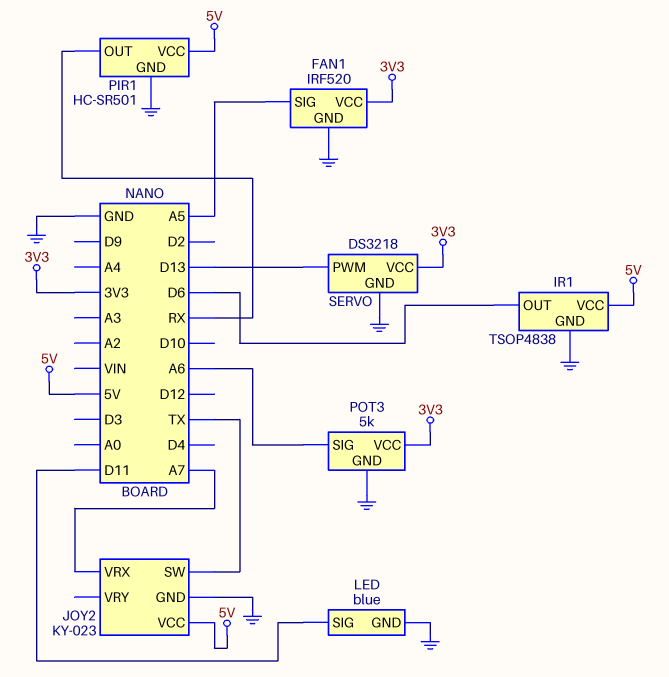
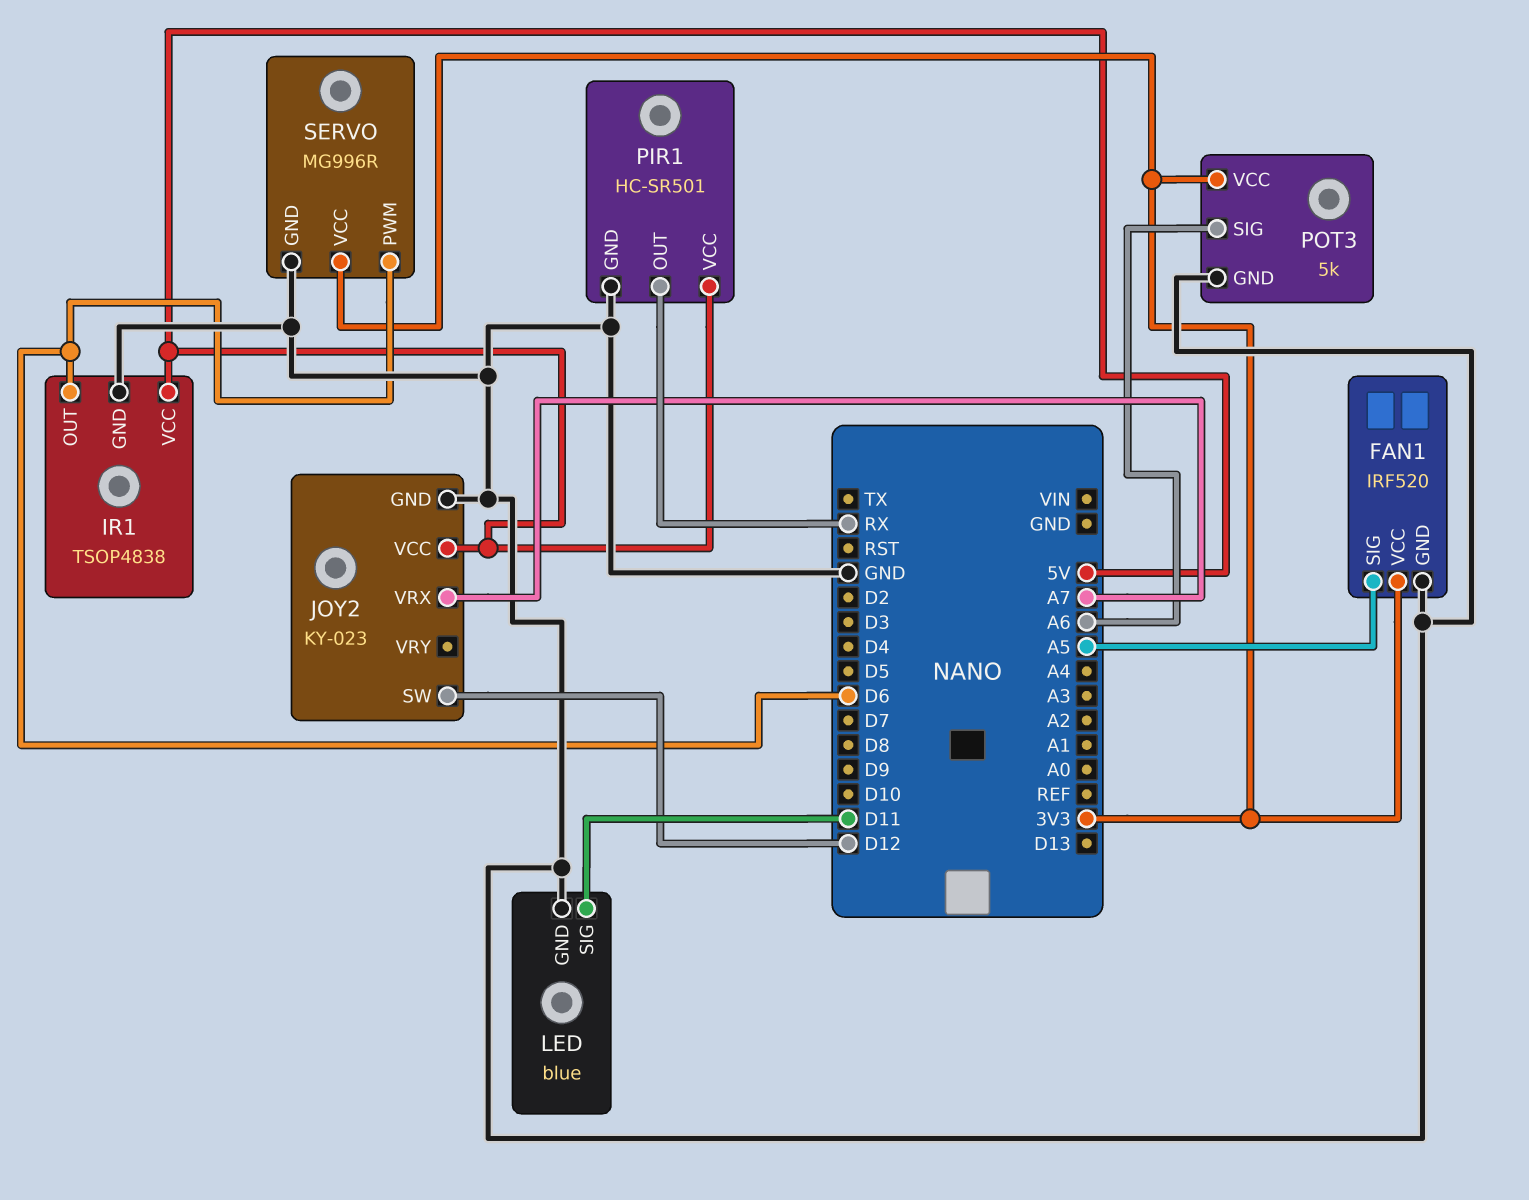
JOY2 pin SW: TX -> D12
SERVO: DS3218 -> MG996R
SERVO pin PWM: D13 -> D6

